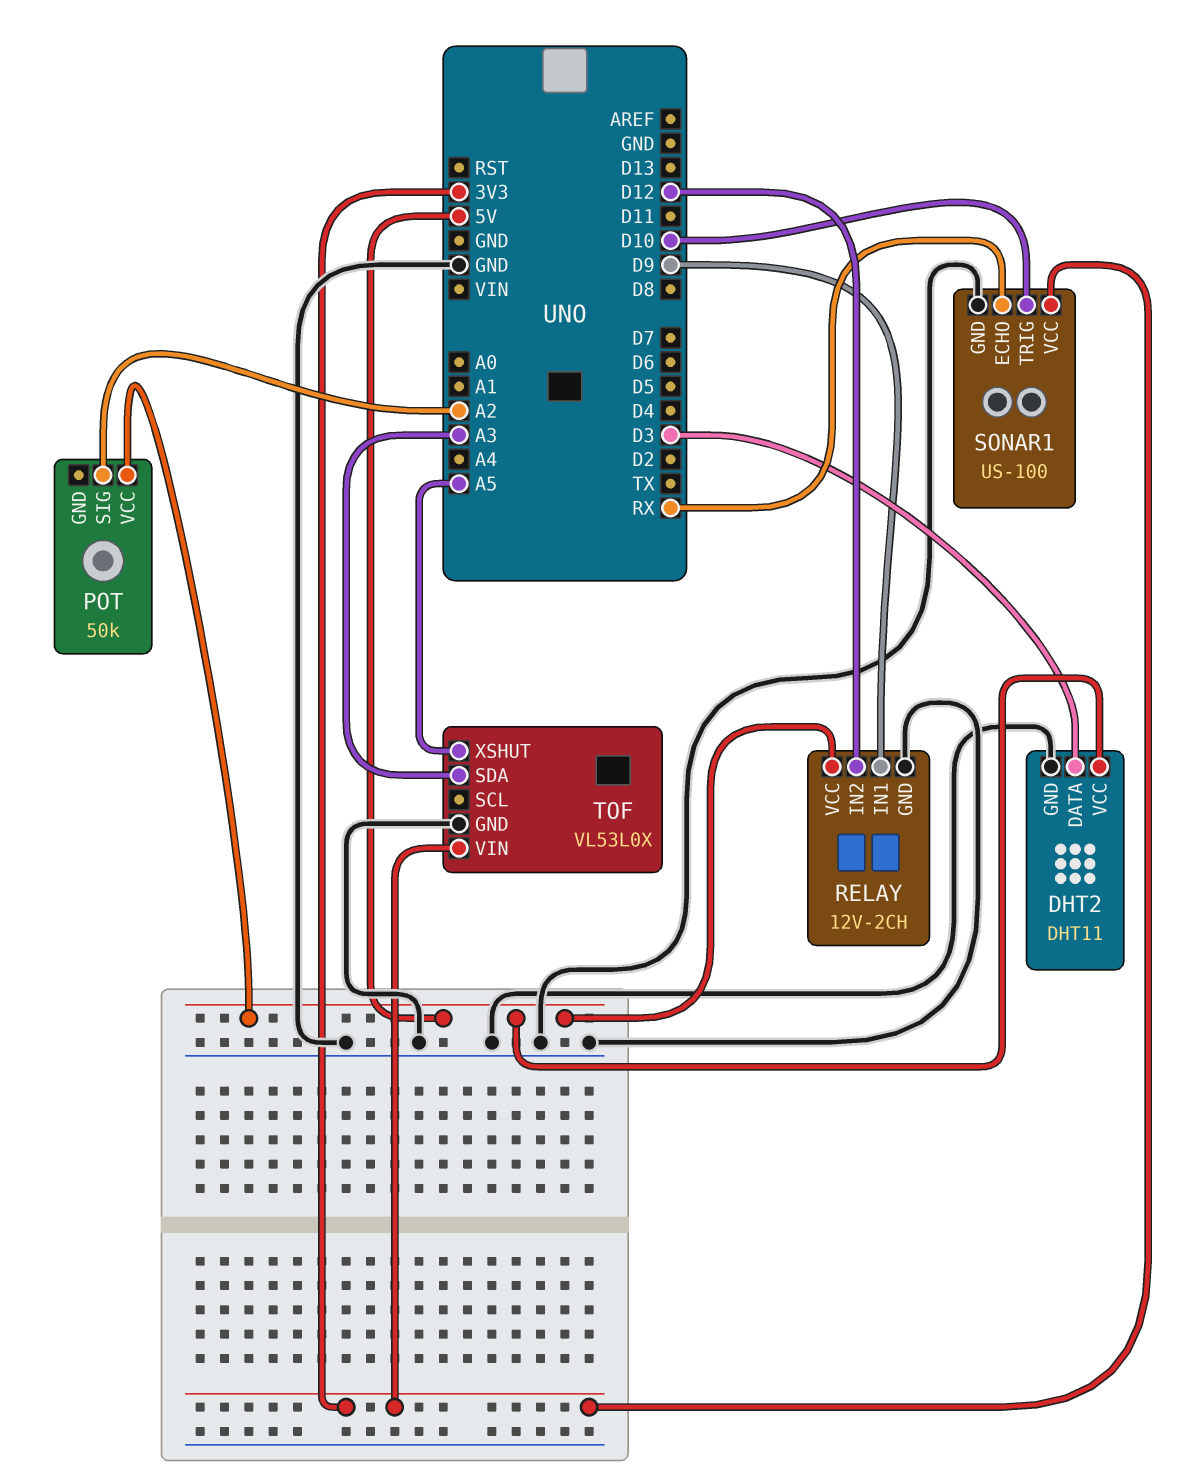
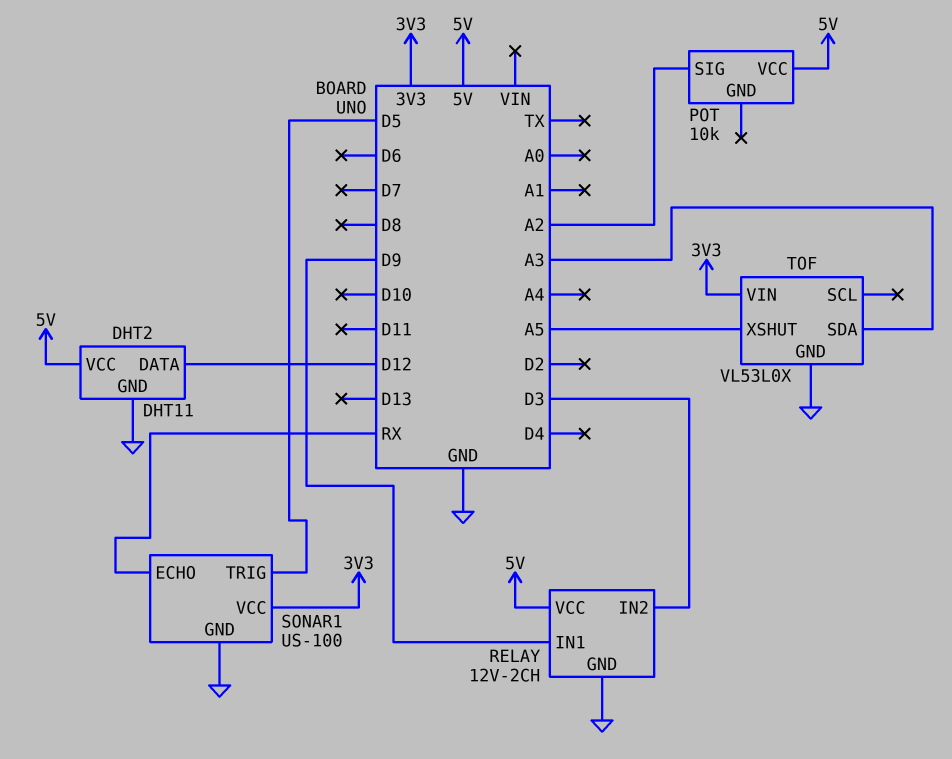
DHT2 pin DATA: D3 -> D12
POT: 50k -> 10k
RELAY pin IN2: D12 -> D3
SONAR1 pin TRIG: D10 -> D5

